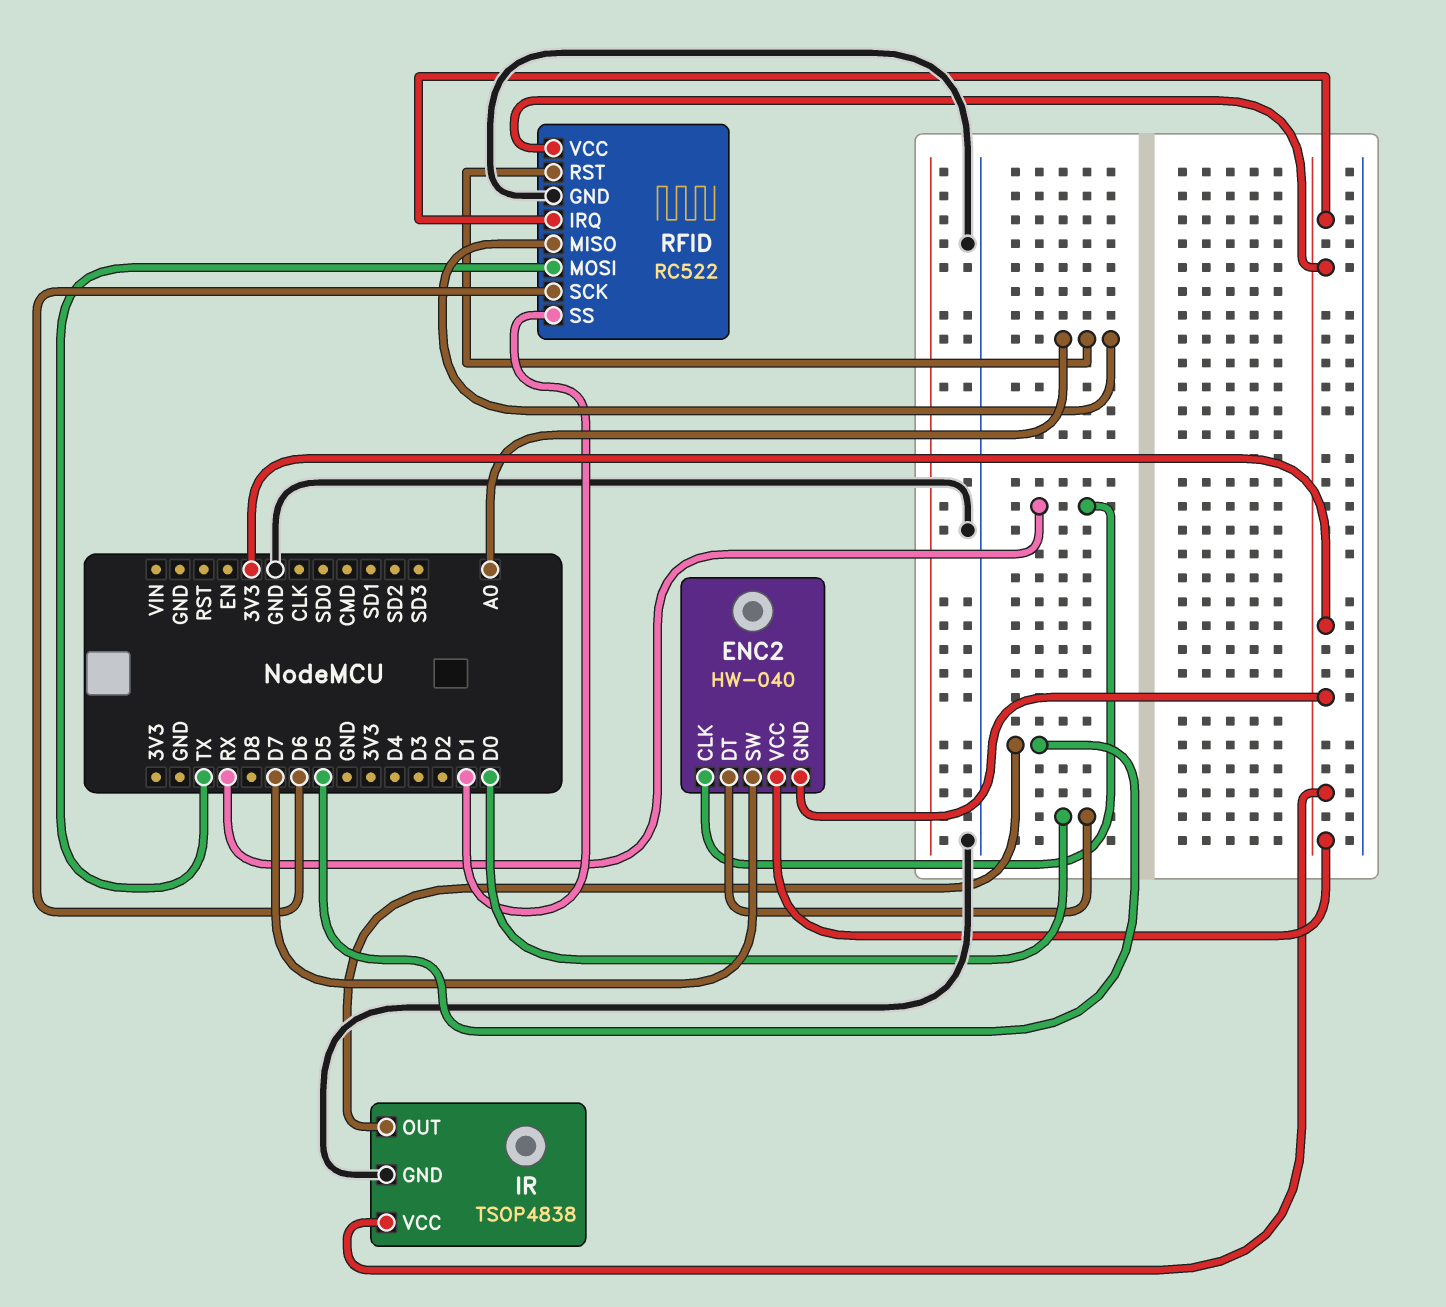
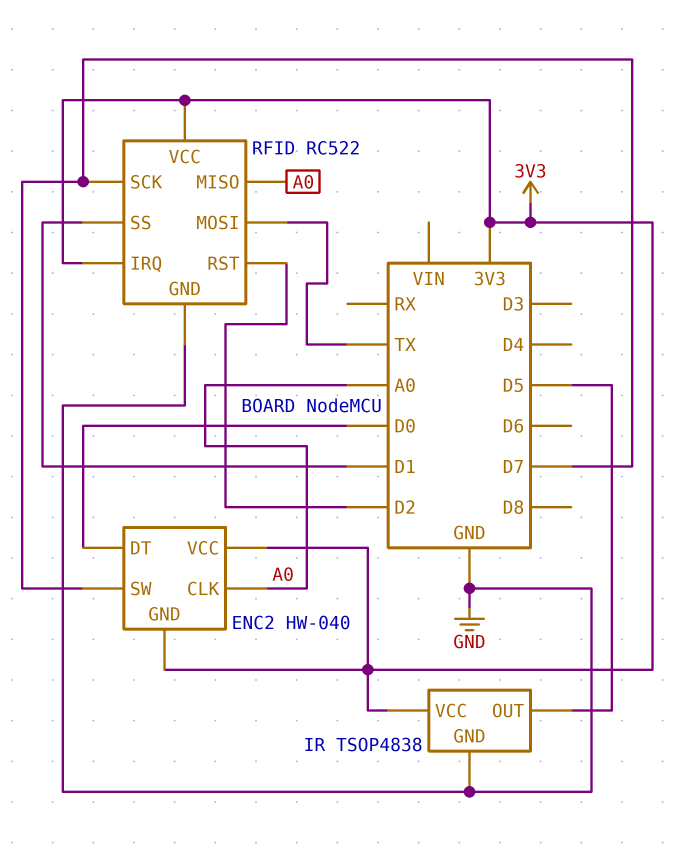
ENC2 pin CLK: RX -> A0
RFID pin RST: A0 -> D2
RFID pin SCK: D6 -> D7

